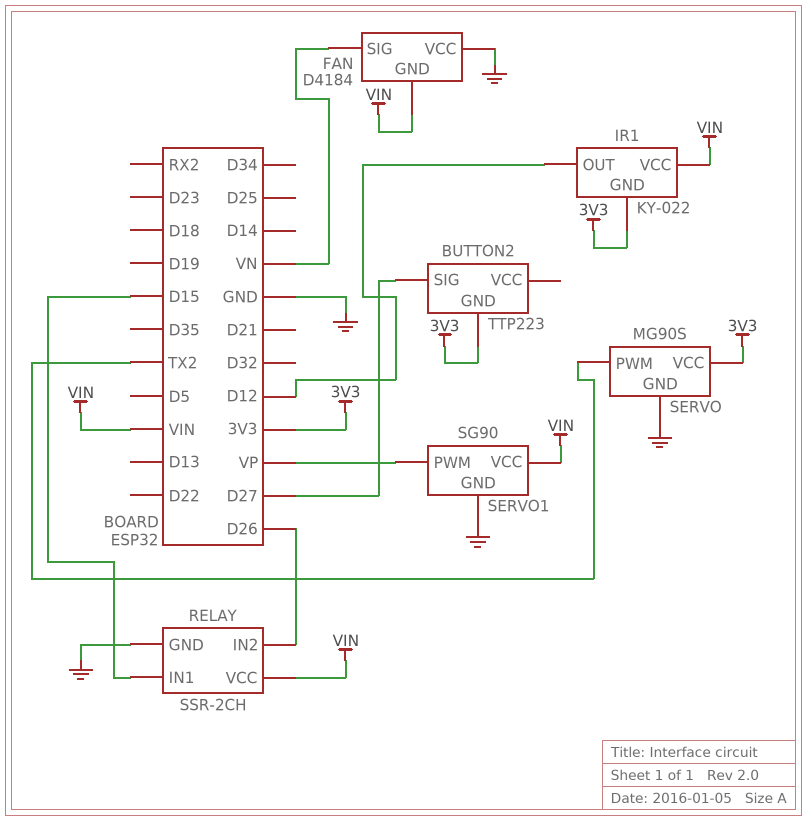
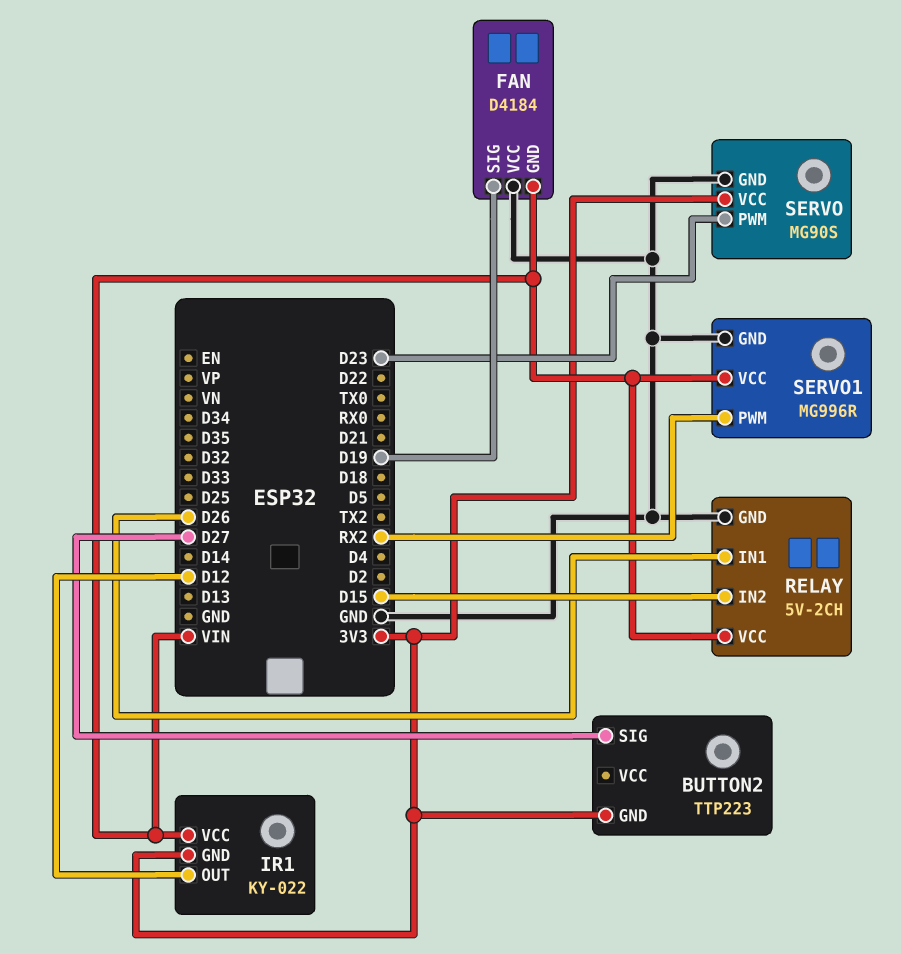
FAN pin SIG: VN -> D19
RELAY: SSR-2CH -> 5V-2CH
RELAY pin IN1: D15 -> D26
RELAY pin IN2: D26 -> D15
SERVO pin PWM: TX2 -> D23
SERVO1: SG90 -> MG996R
SERVO1 pin PWM: VP -> RX2

